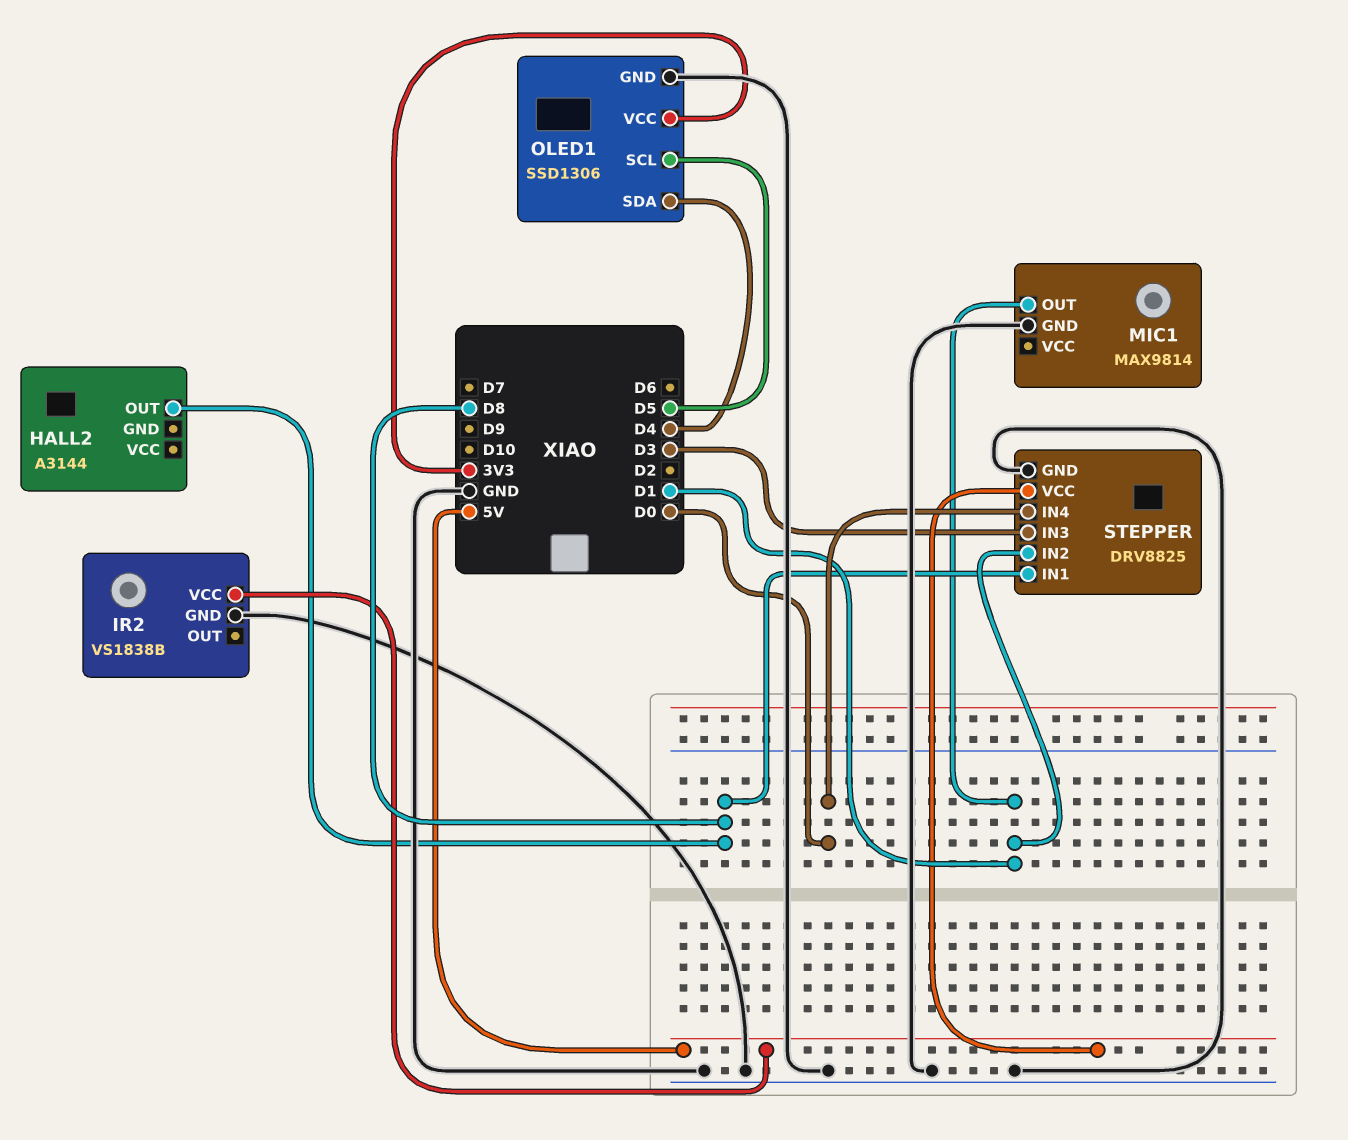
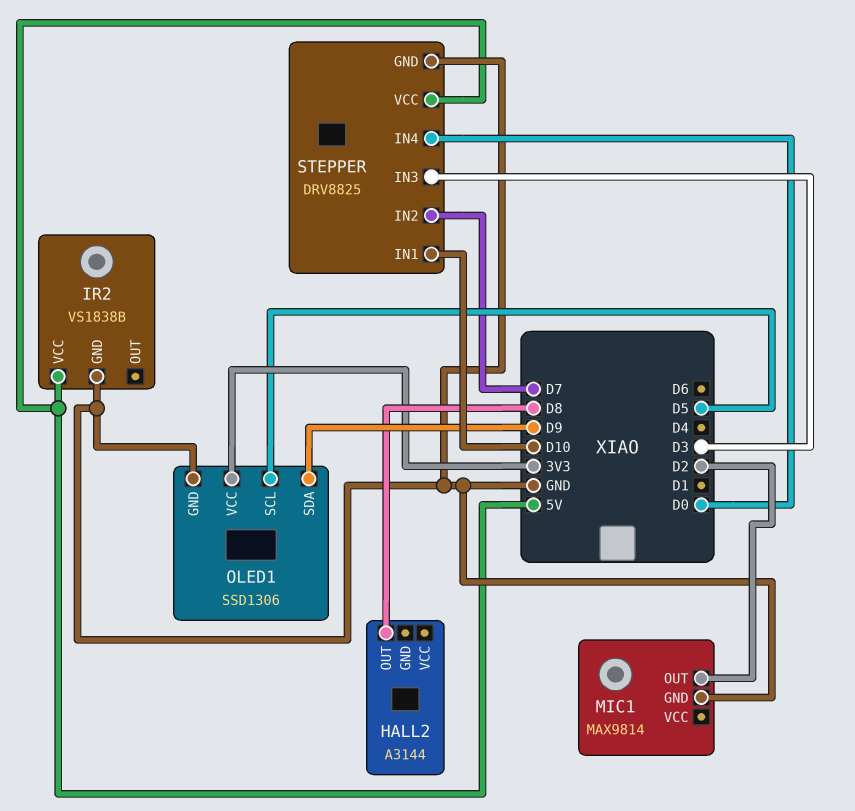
MIC1 pin OUT: D1 -> D2
OLED1 pin SDA: D4 -> D9
STEPPER pin IN1: D8 -> D10
STEPPER pin IN2: D1 -> D7

